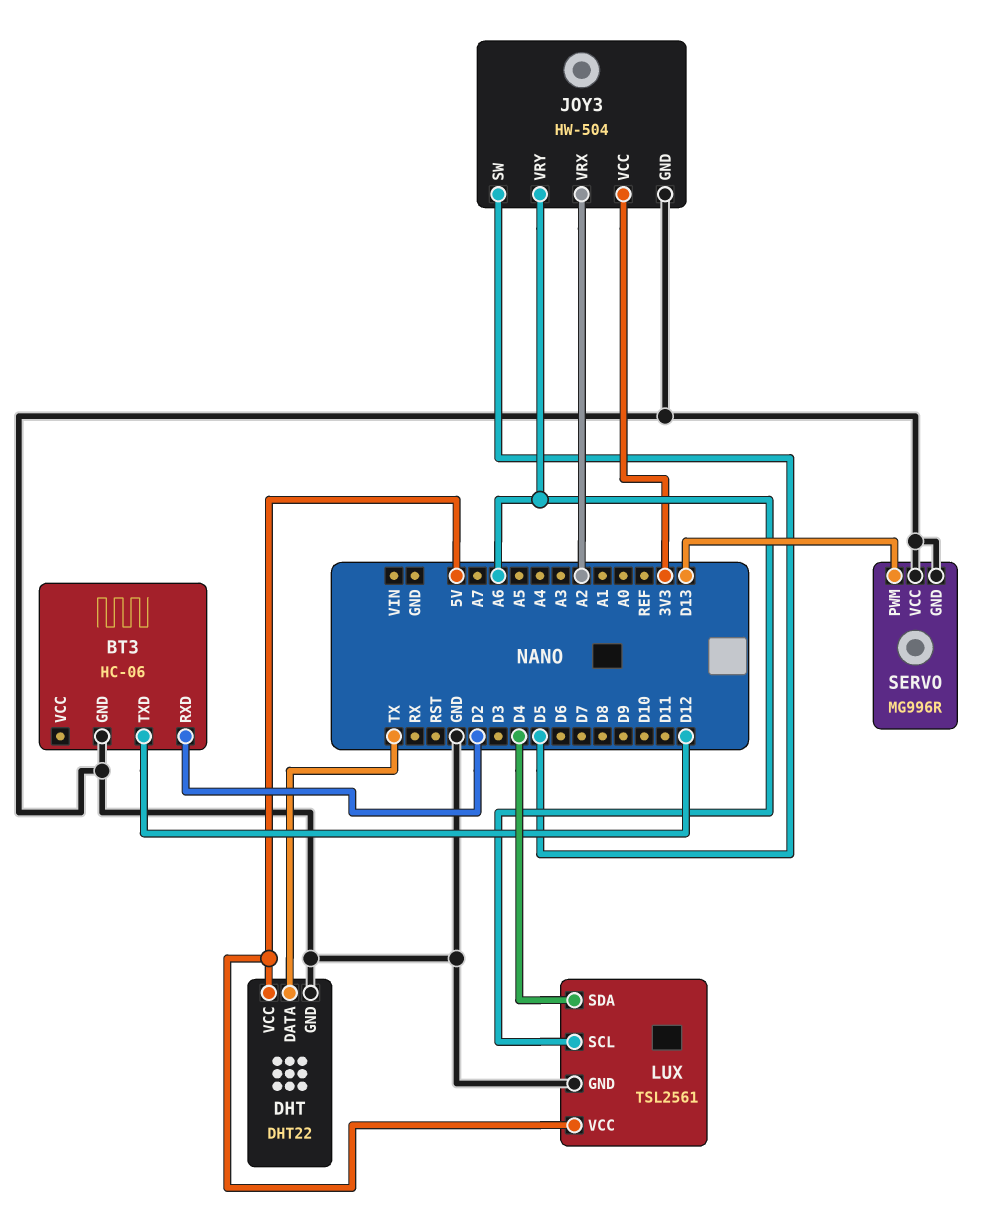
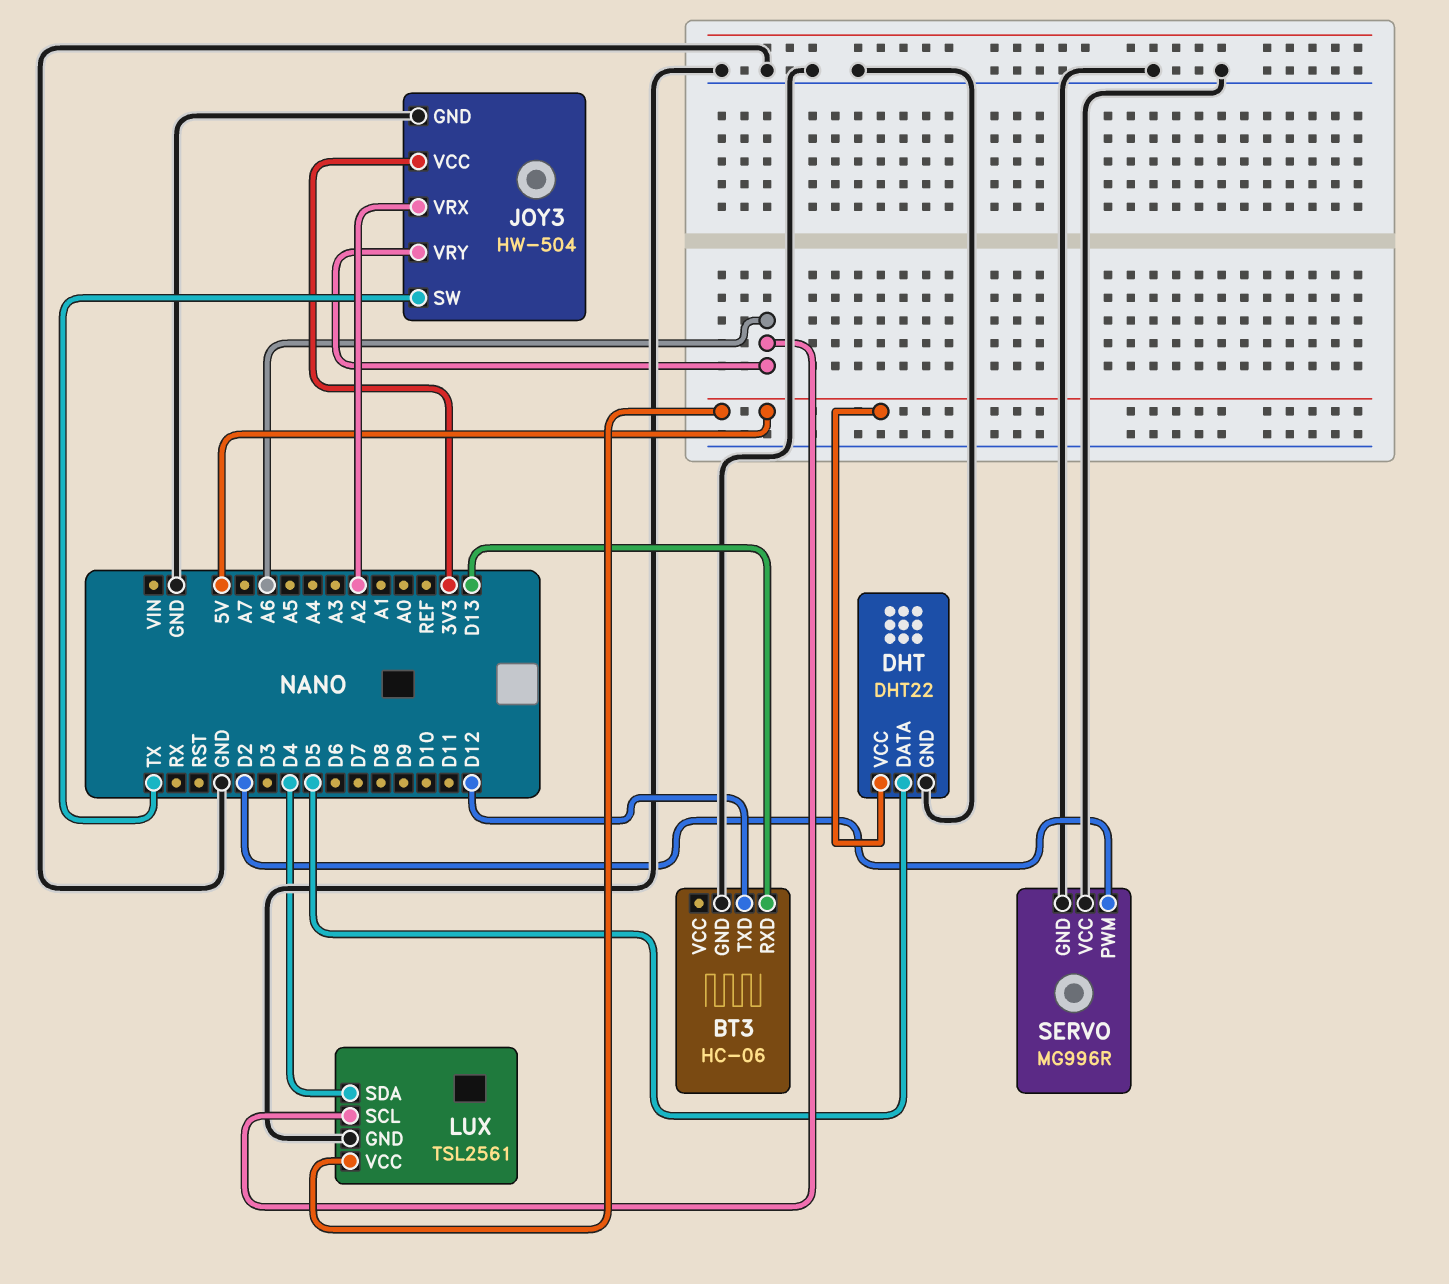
BT3 pin RXD: D2 -> D13
DHT pin DATA: TX -> D5
JOY3 pin SW: D5 -> TX
SERVO pin PWM: D13 -> D2

